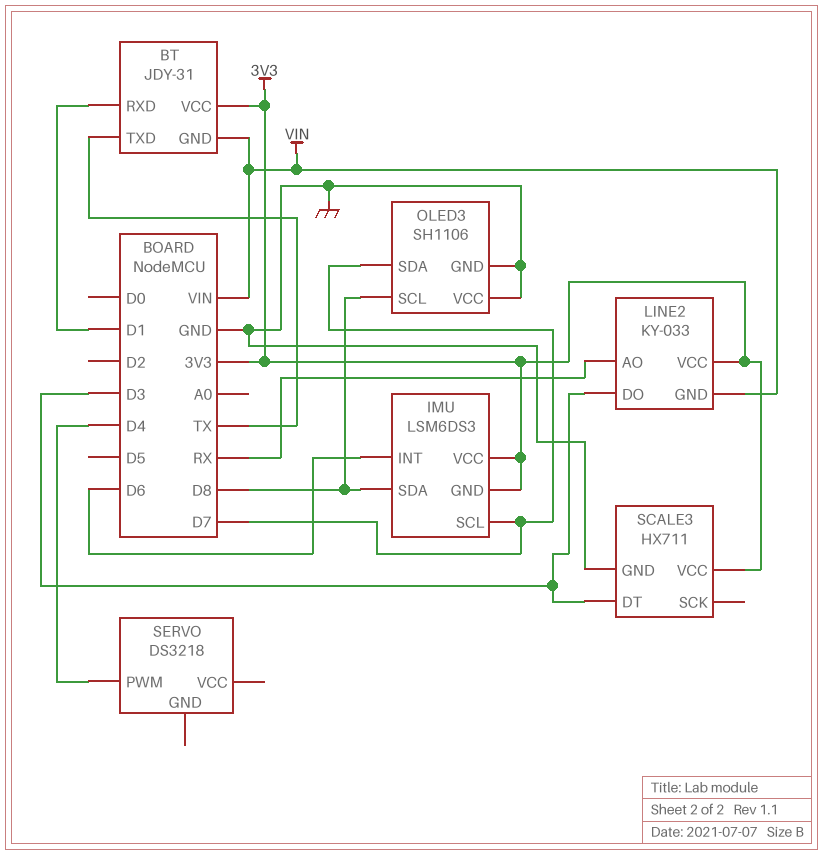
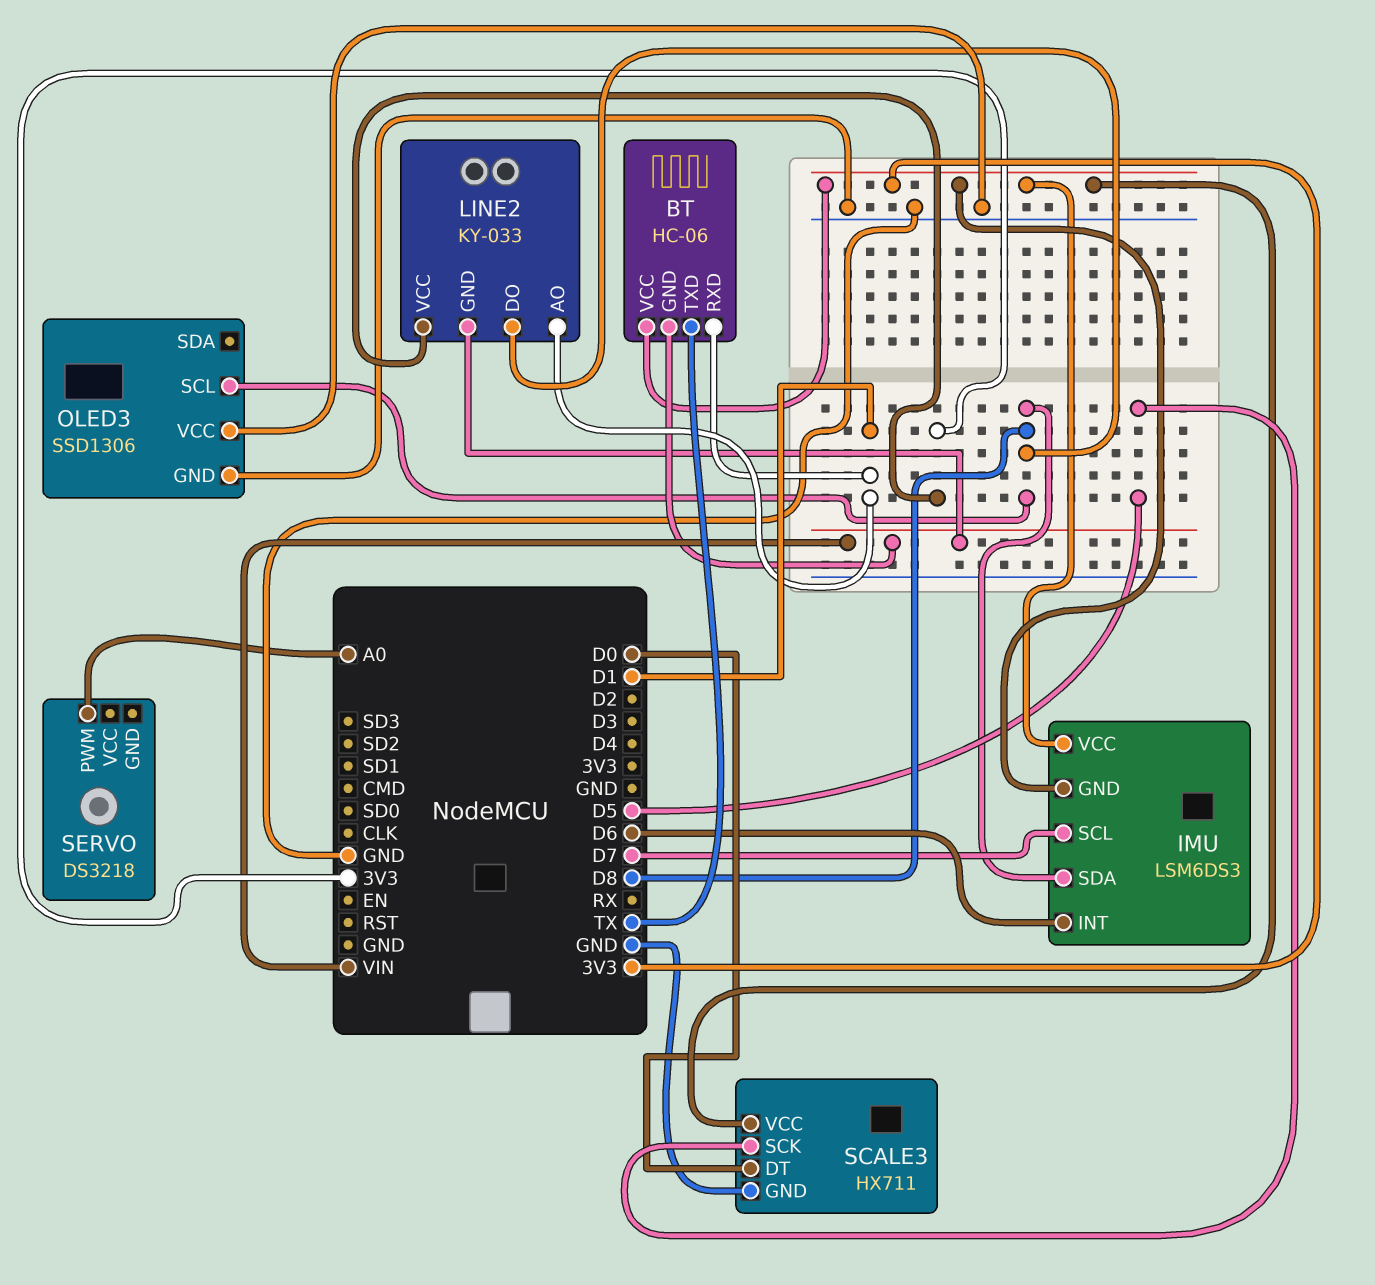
BT: JDY-31 -> HC-06
LINE2 pin AO: RX -> D1
LINE2 pin DO: D3 -> D8
OLED3: SH1106 -> SSD1306
OLED3 pin SDA: D7 -> none
SCALE3 pin DT: D3 -> D0
SCALE3 pin SCK: none -> D5
SERVO pin PWM: D4 -> A0

